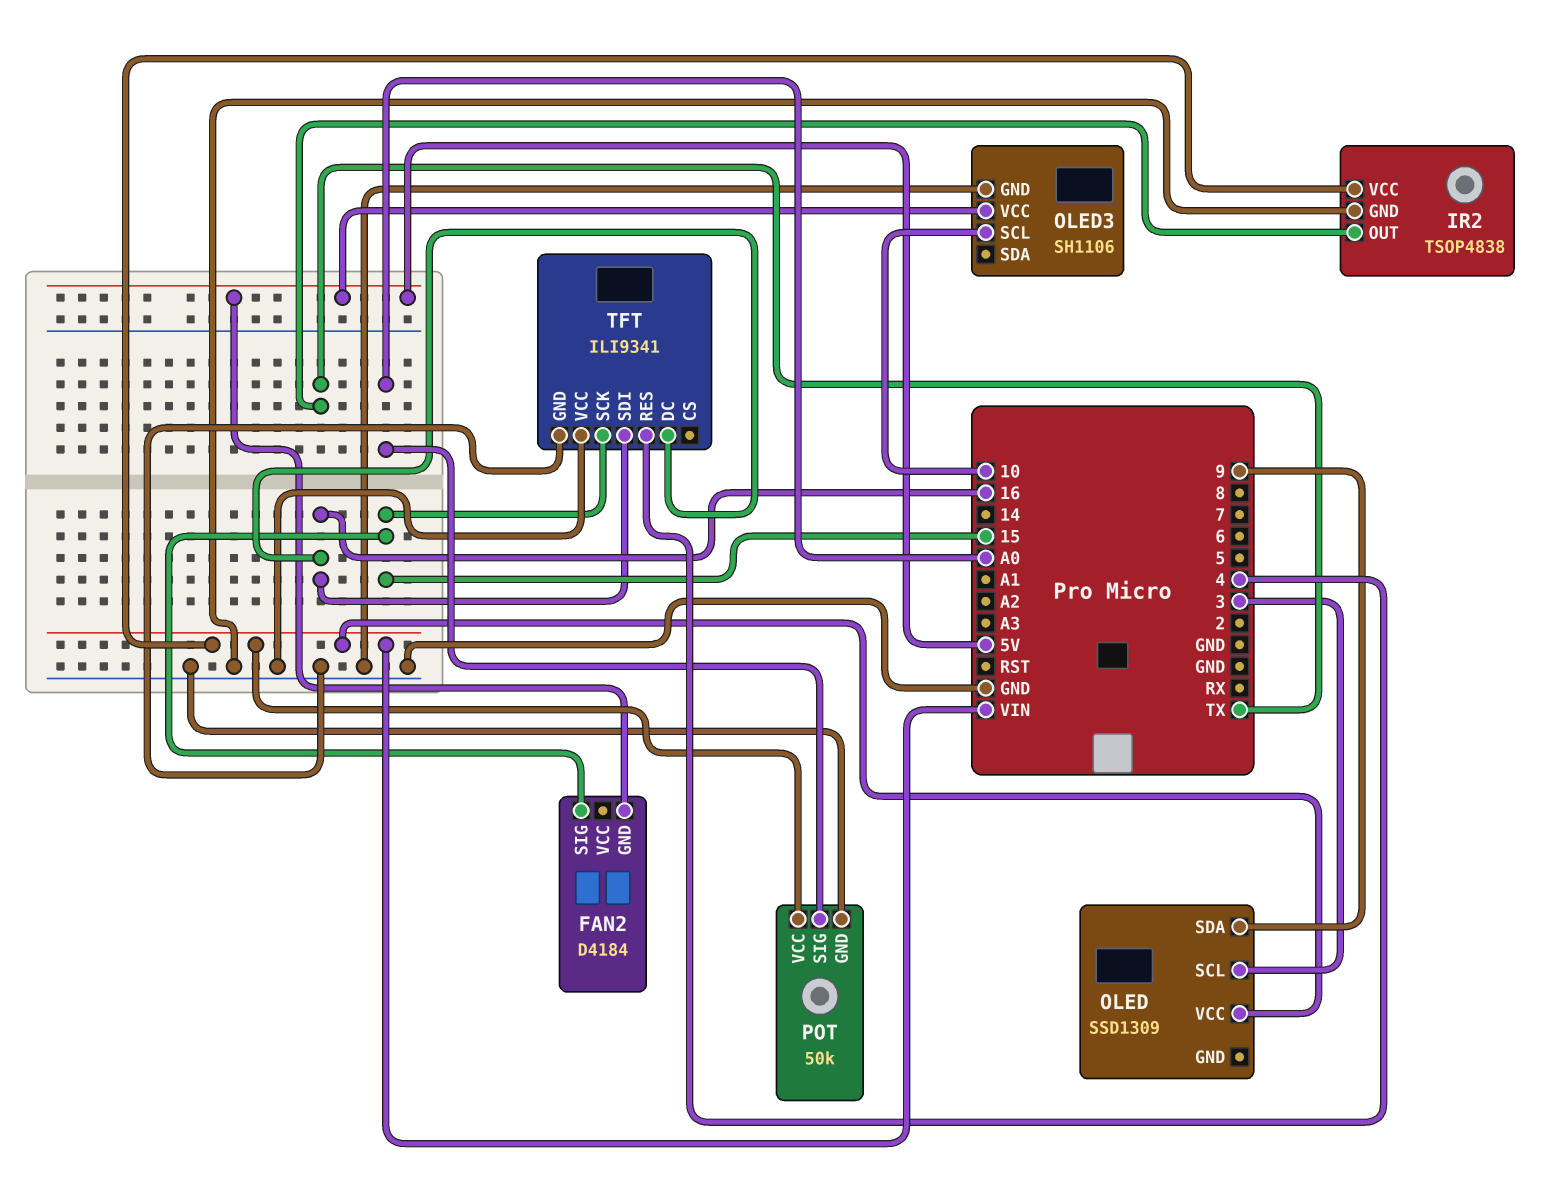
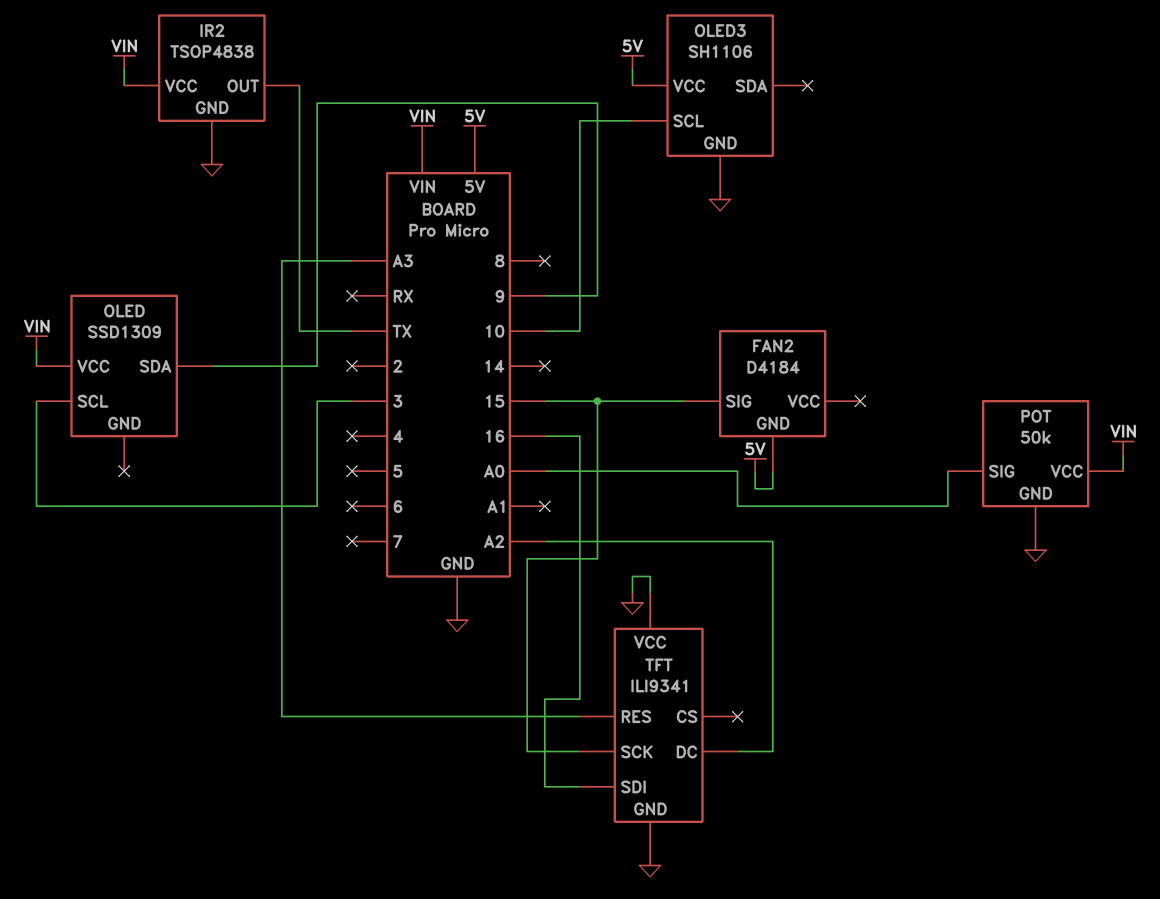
TFT pin DC: 16 -> A2
TFT pin RES: 4 -> A3

